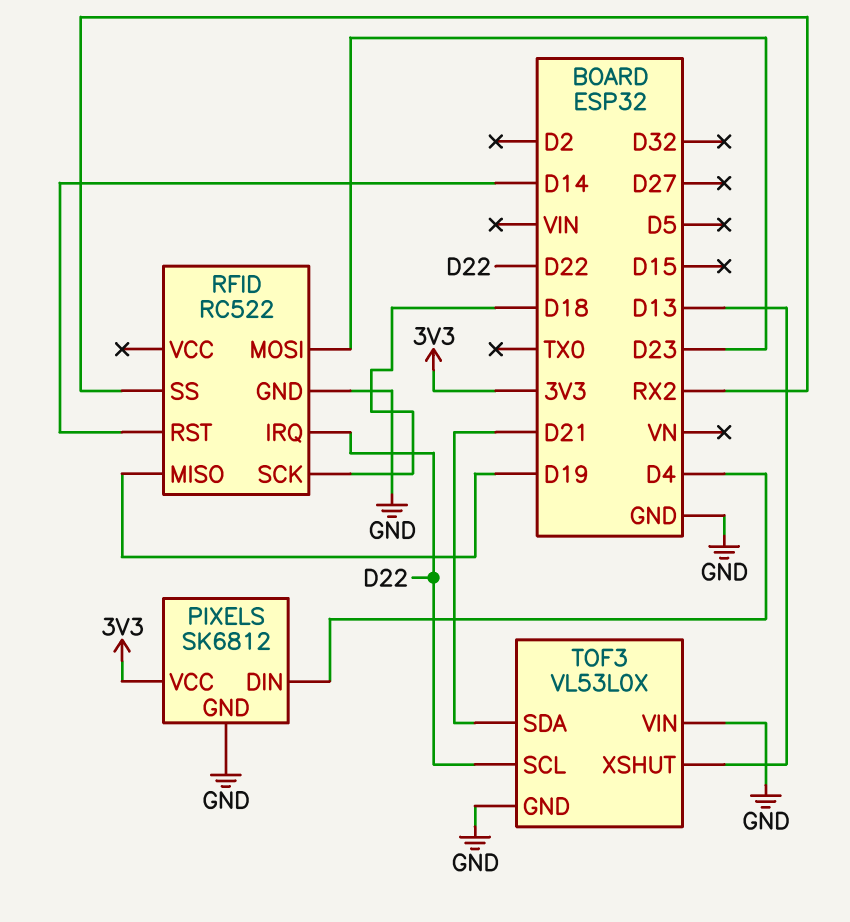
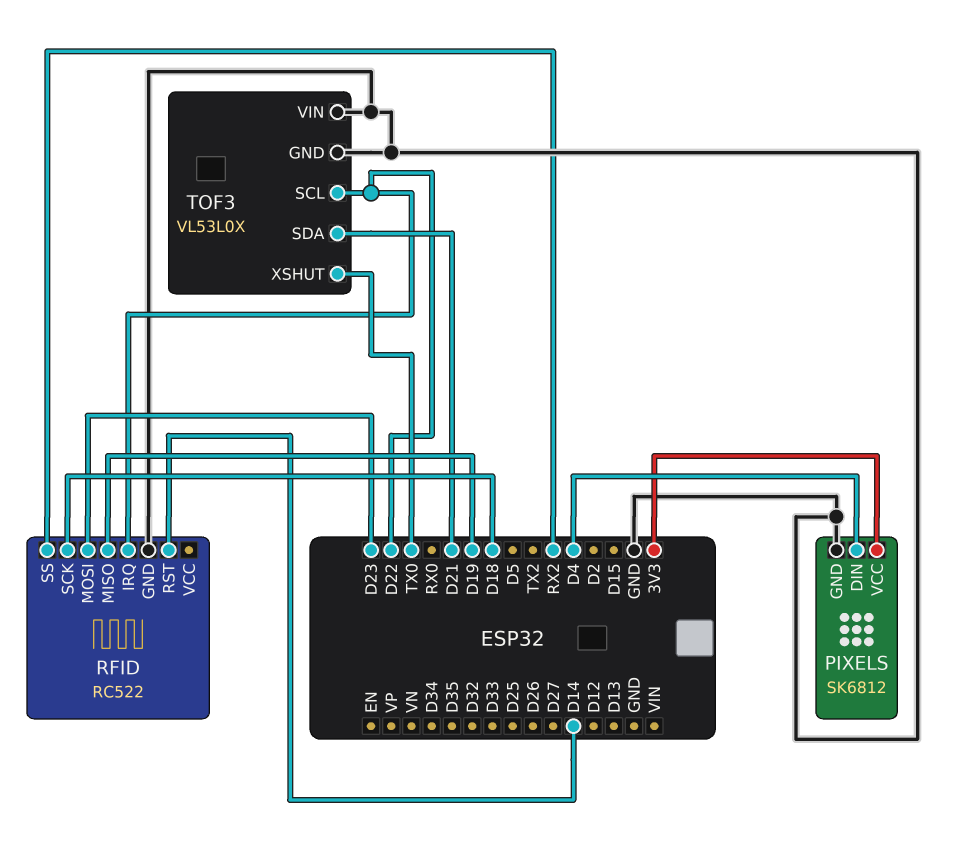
TOF3 pin XSHUT: D13 -> TX0

